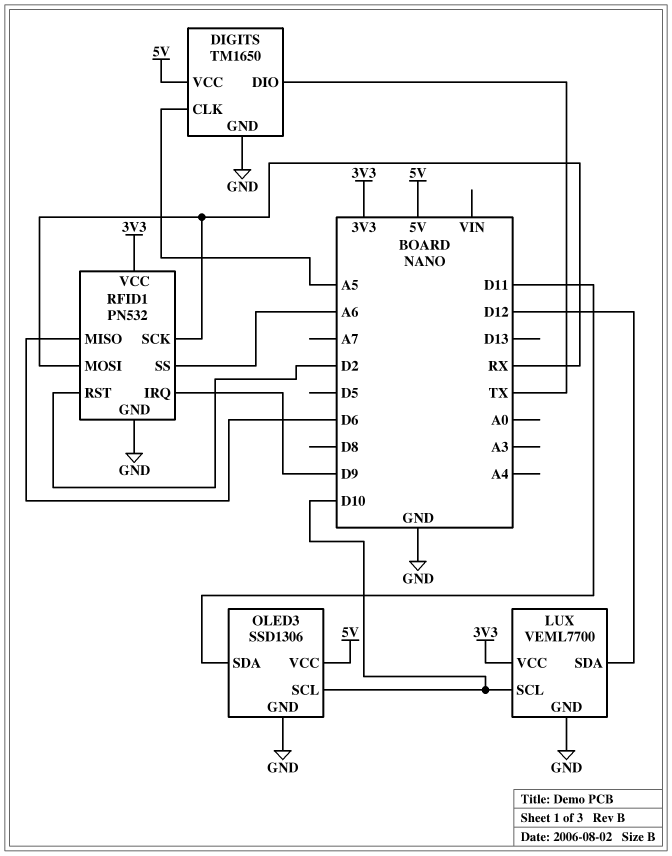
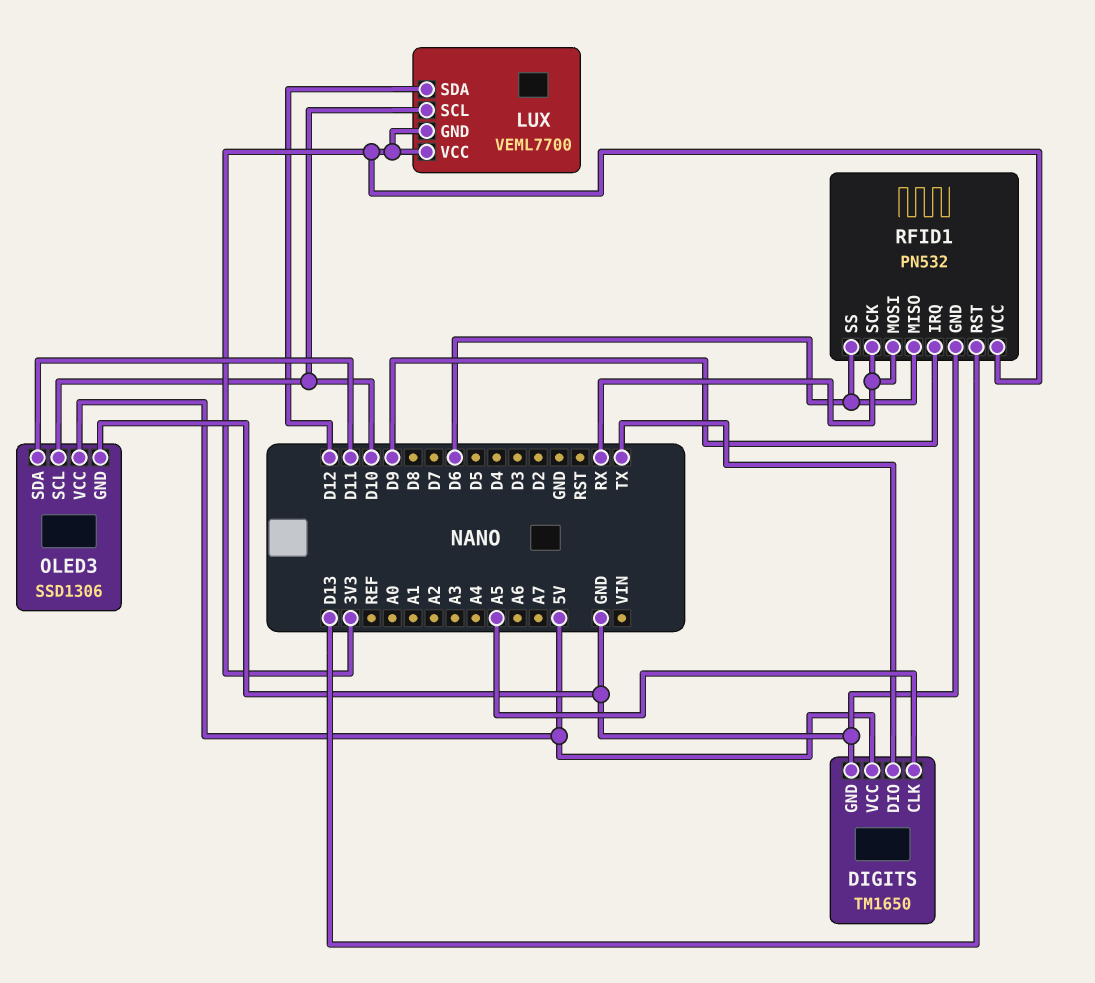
LUX pin GND: GND -> 3V3
RFID1 pin RST: D2 -> D13
RFID1 pin SS: A6 -> D6

